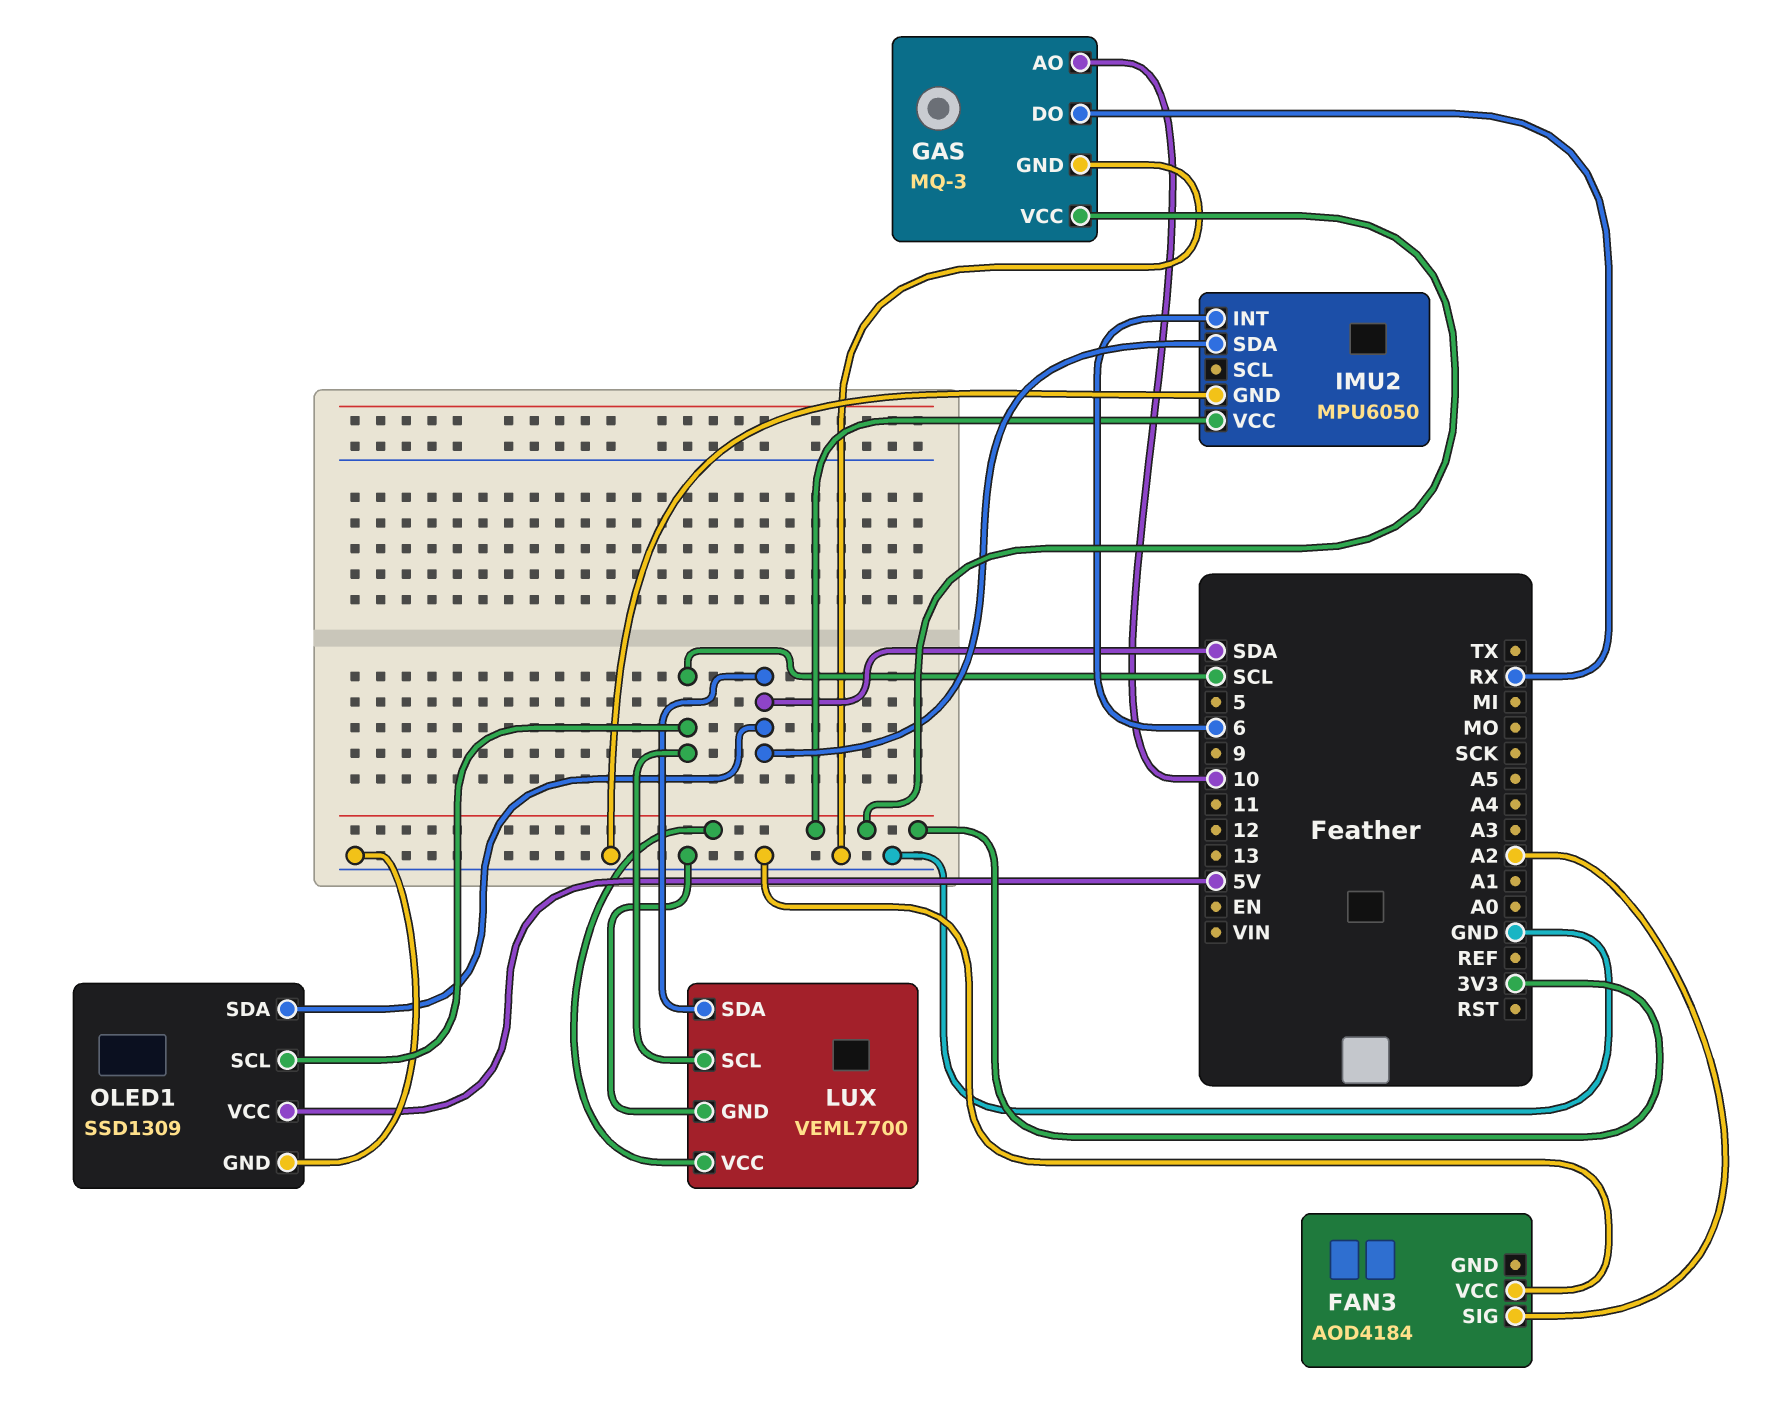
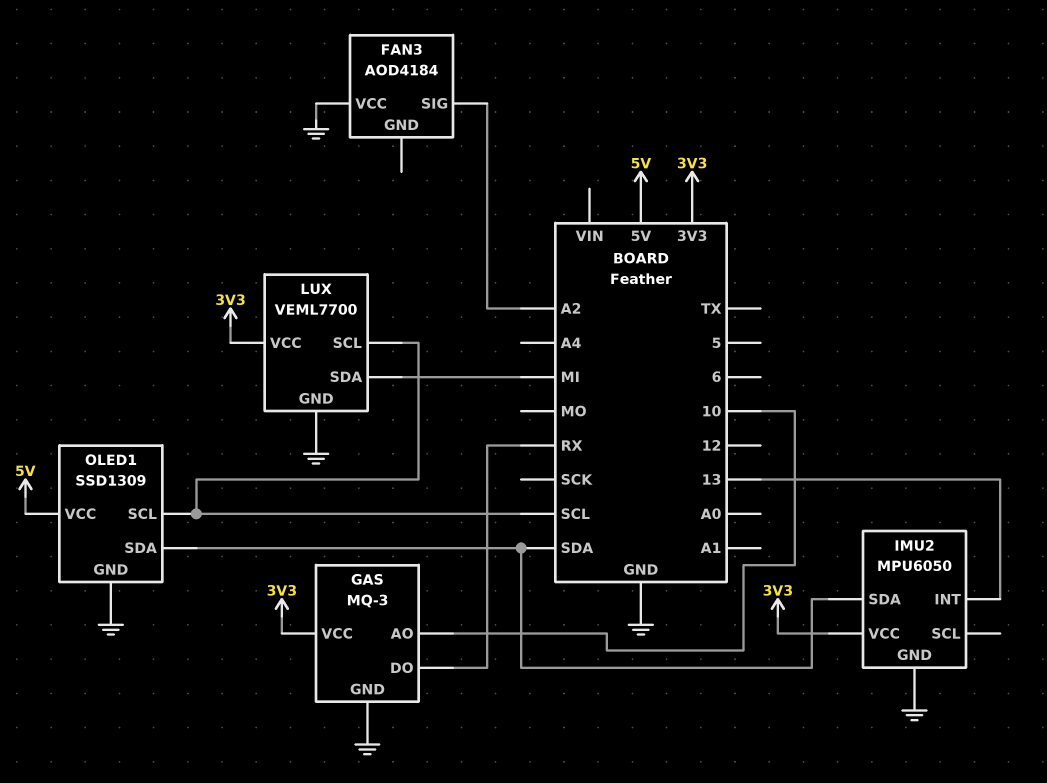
IMU2 pin INT: 6 -> 13
LUX pin SDA: SDA -> MI

